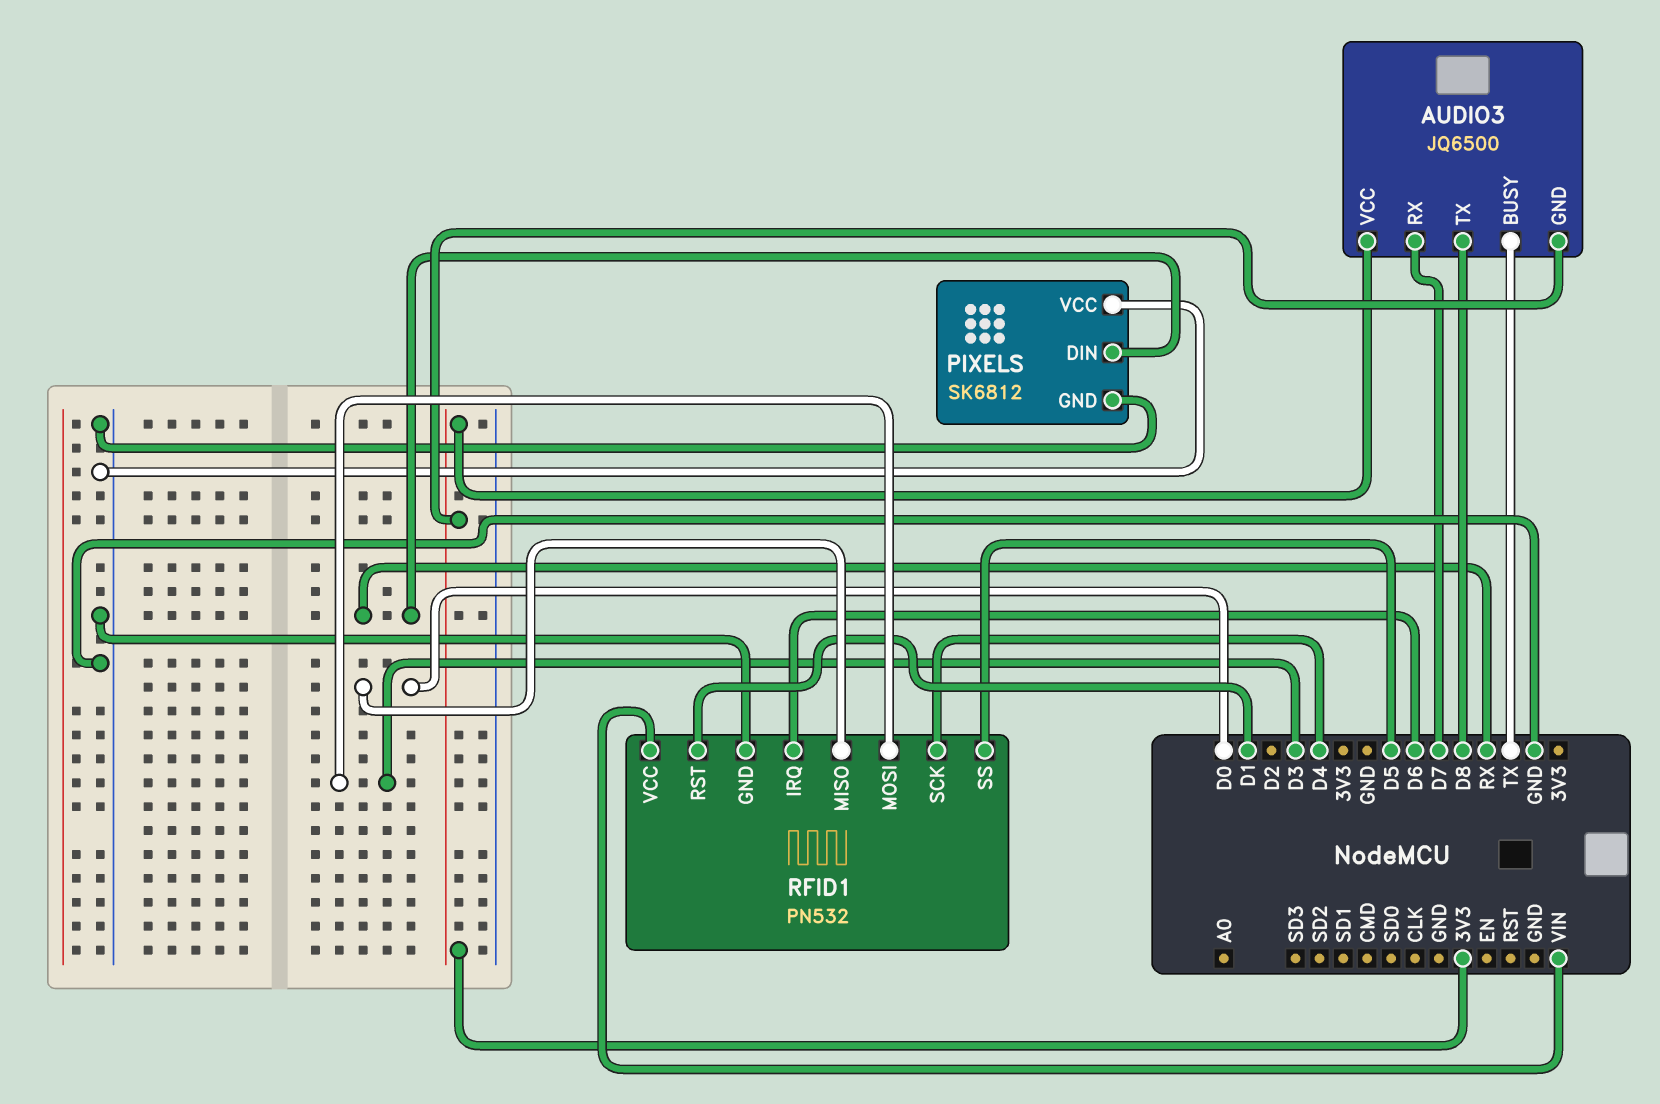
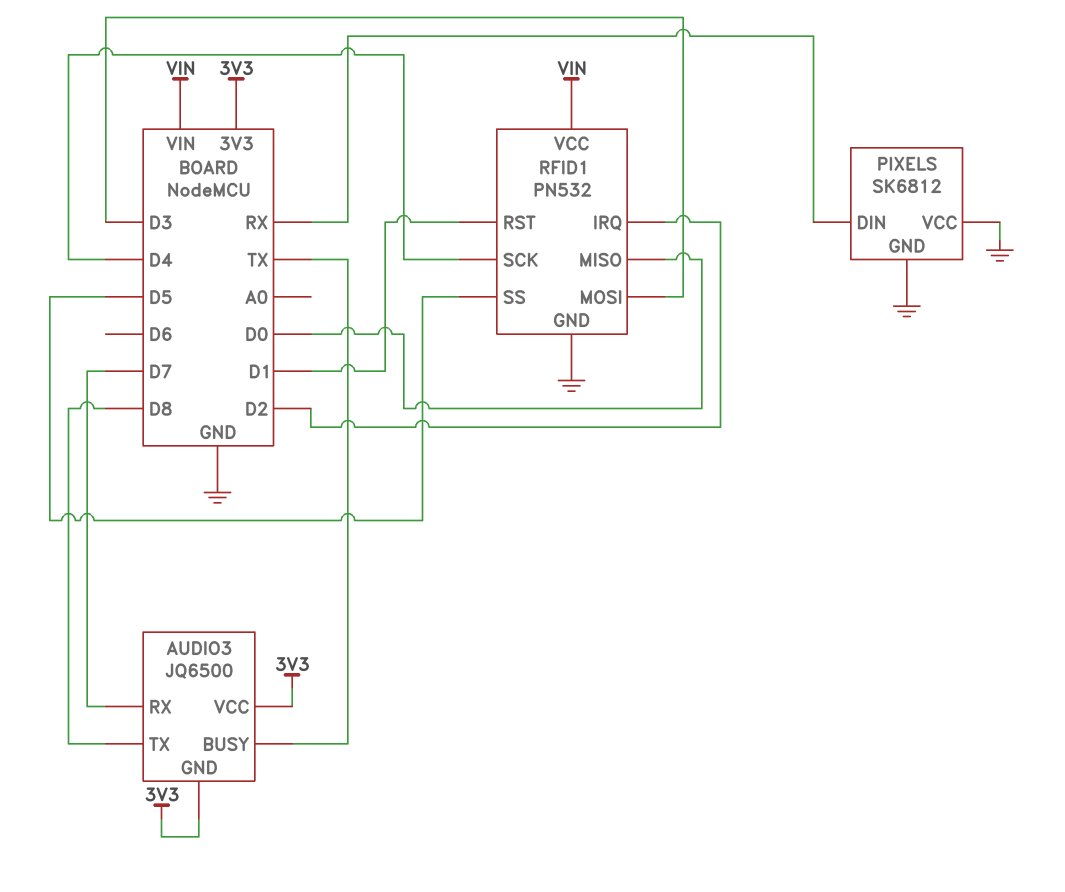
RFID1 pin IRQ: D6 -> D2

